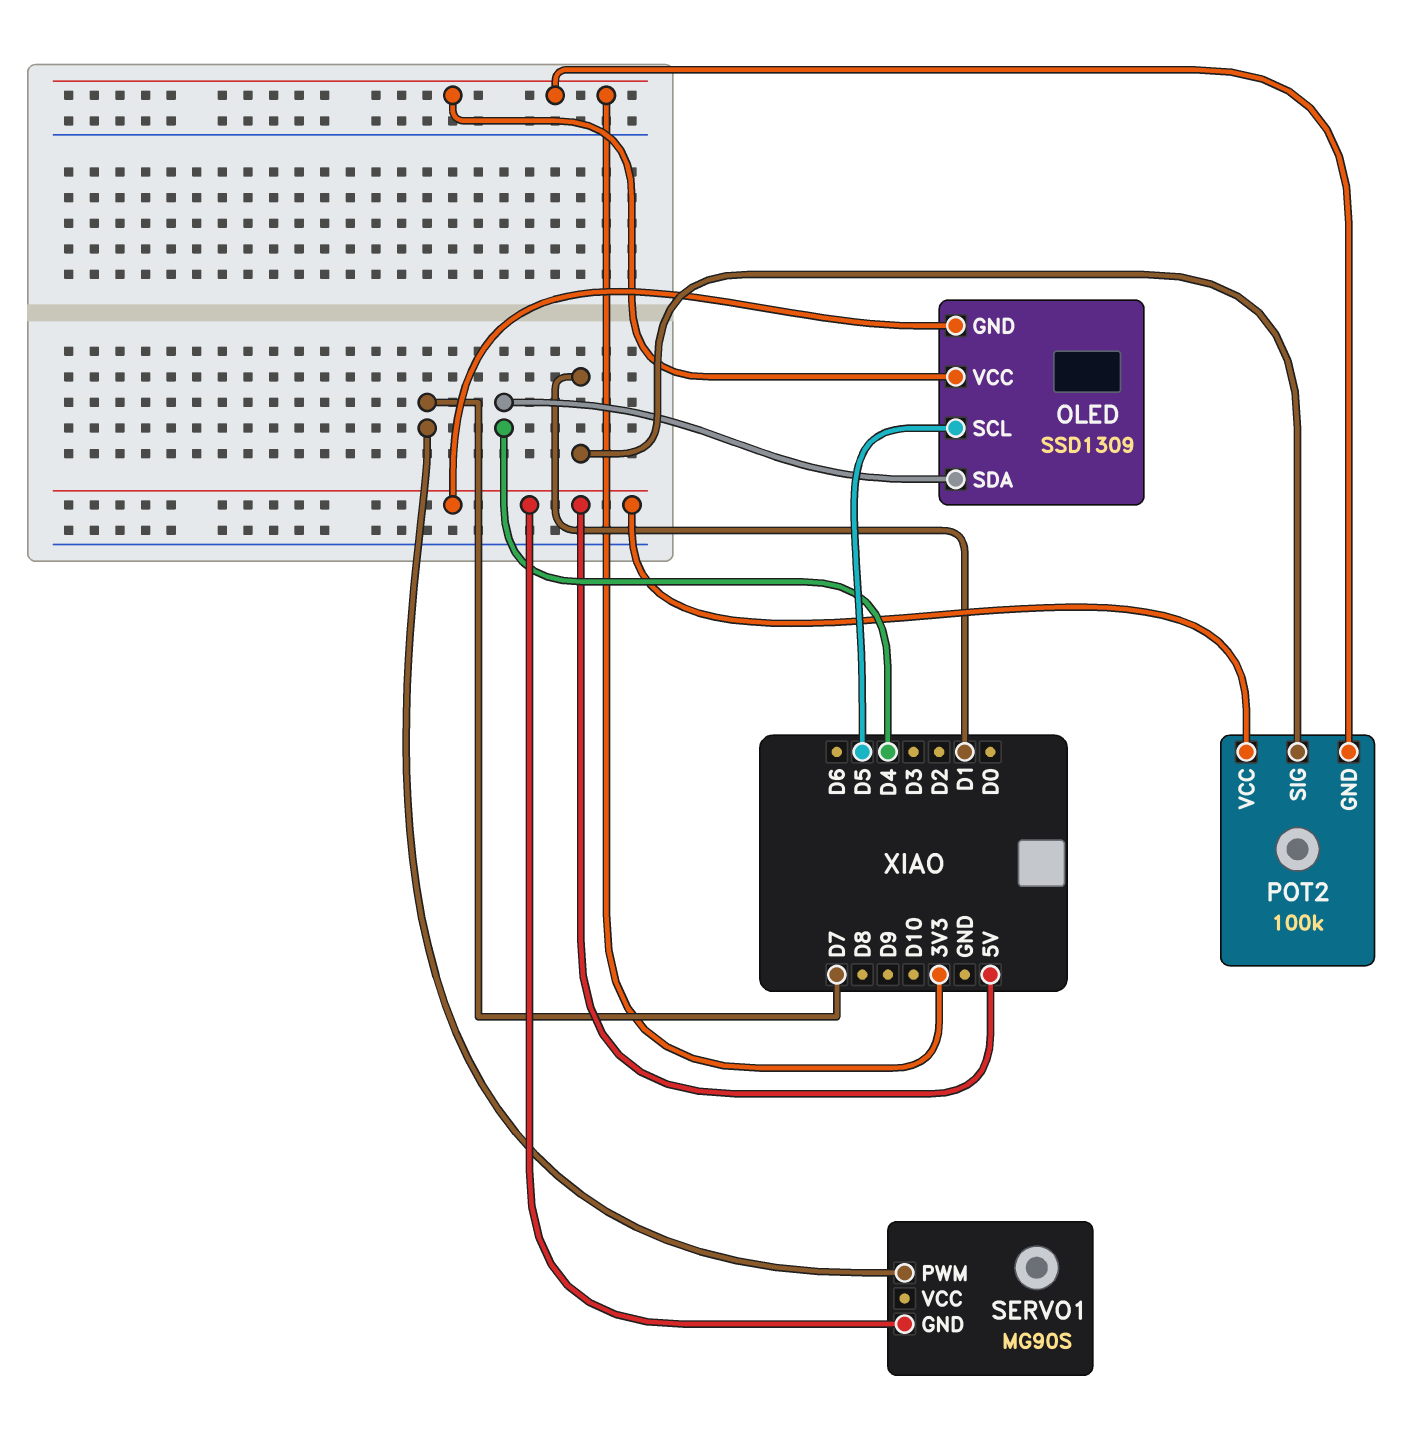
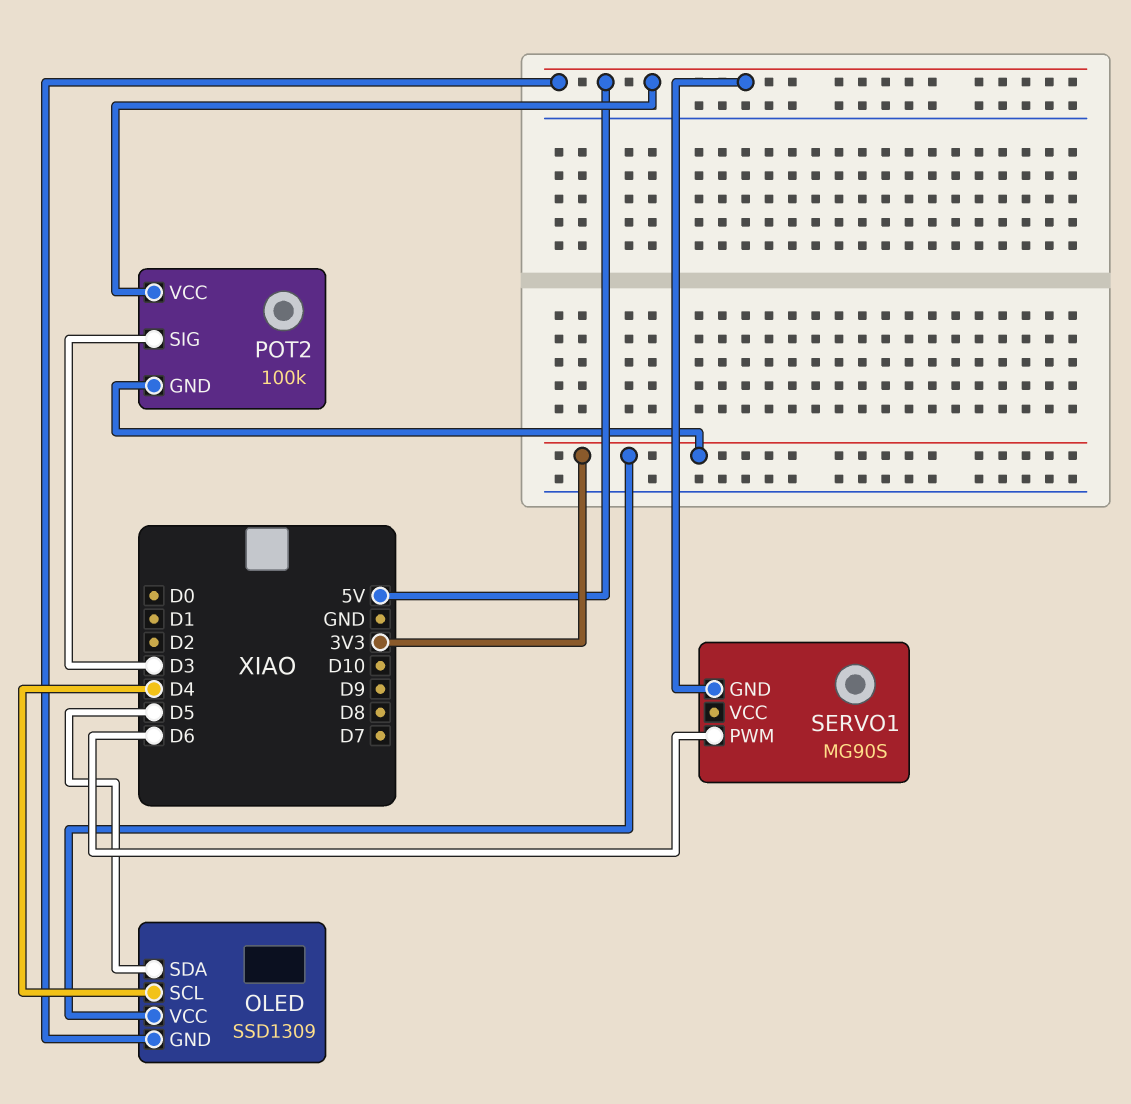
OLED pin SCL: D5 -> D4
OLED pin SDA: D4 -> D5
POT2 pin SIG: D1 -> D3
SERVO1 pin PWM: D7 -> D6

